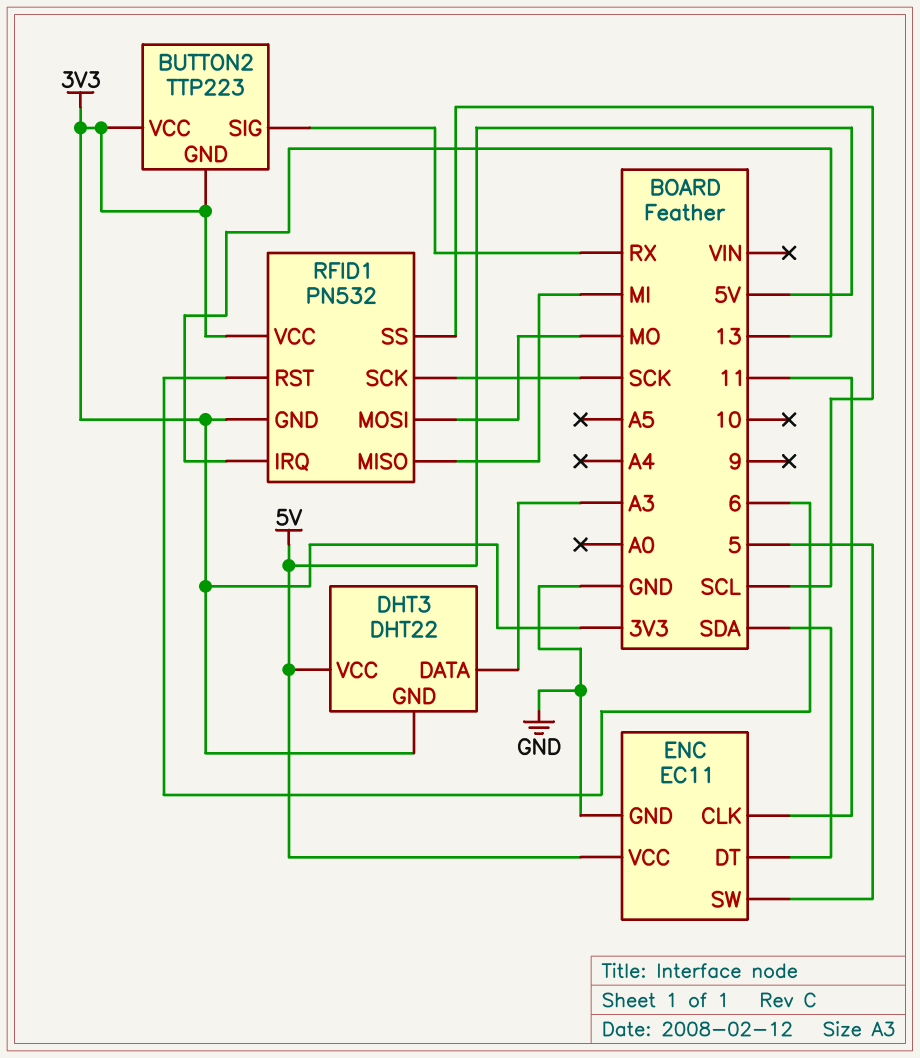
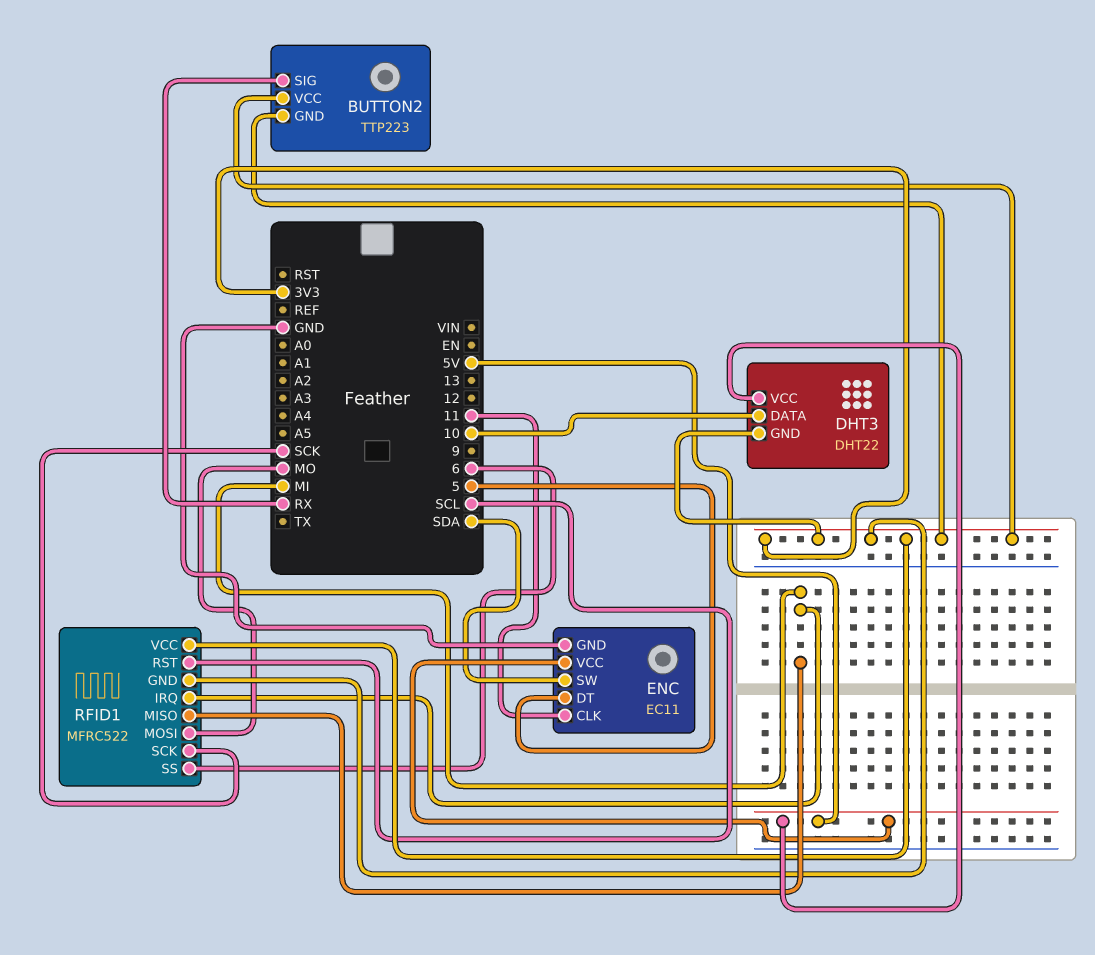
DHT3 pin DATA: A3 -> 10
ENC pin DT: SDA -> 5
ENC pin SW: 5 -> SDA
RFID1: PN532 -> MFRC522
RFID1 pin IRQ: 13 -> MI
RFID1 pin RST: 6 -> SCL
RFID1 pin SS: SCL -> 6

